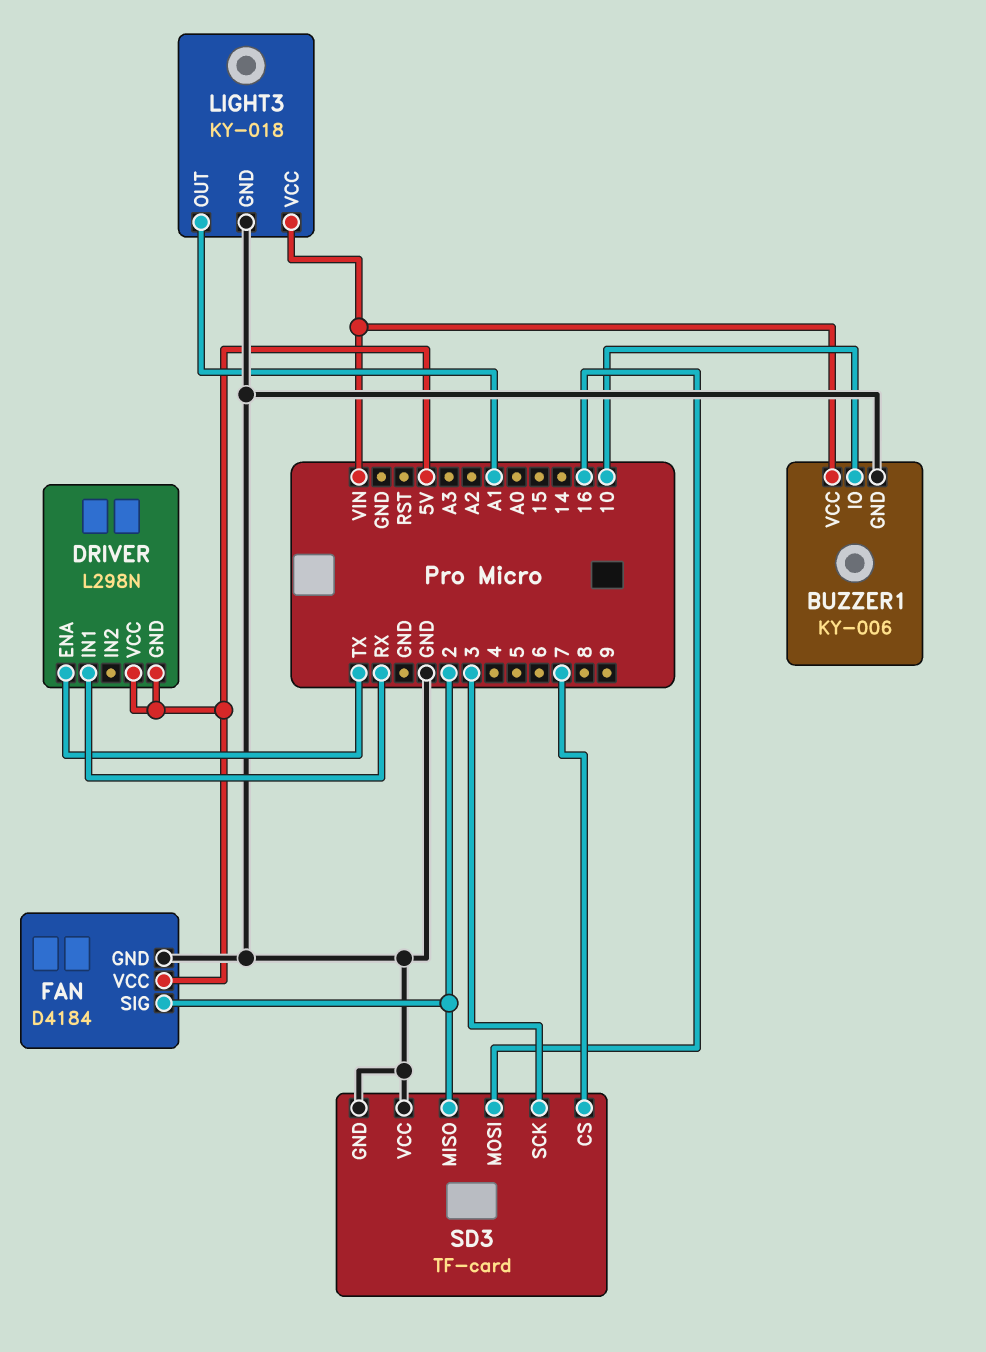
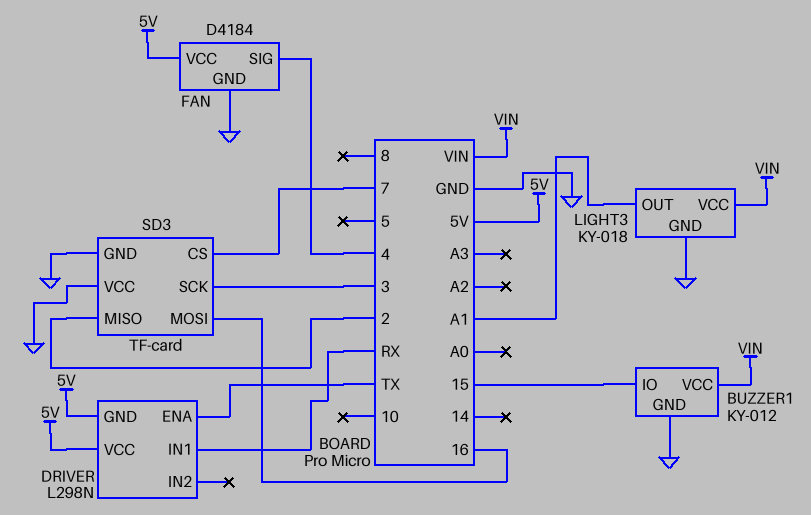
BUZZER1: KY-006 -> KY-012
BUZZER1 pin IO: 10 -> 15
FAN pin SIG: 2 -> 4

